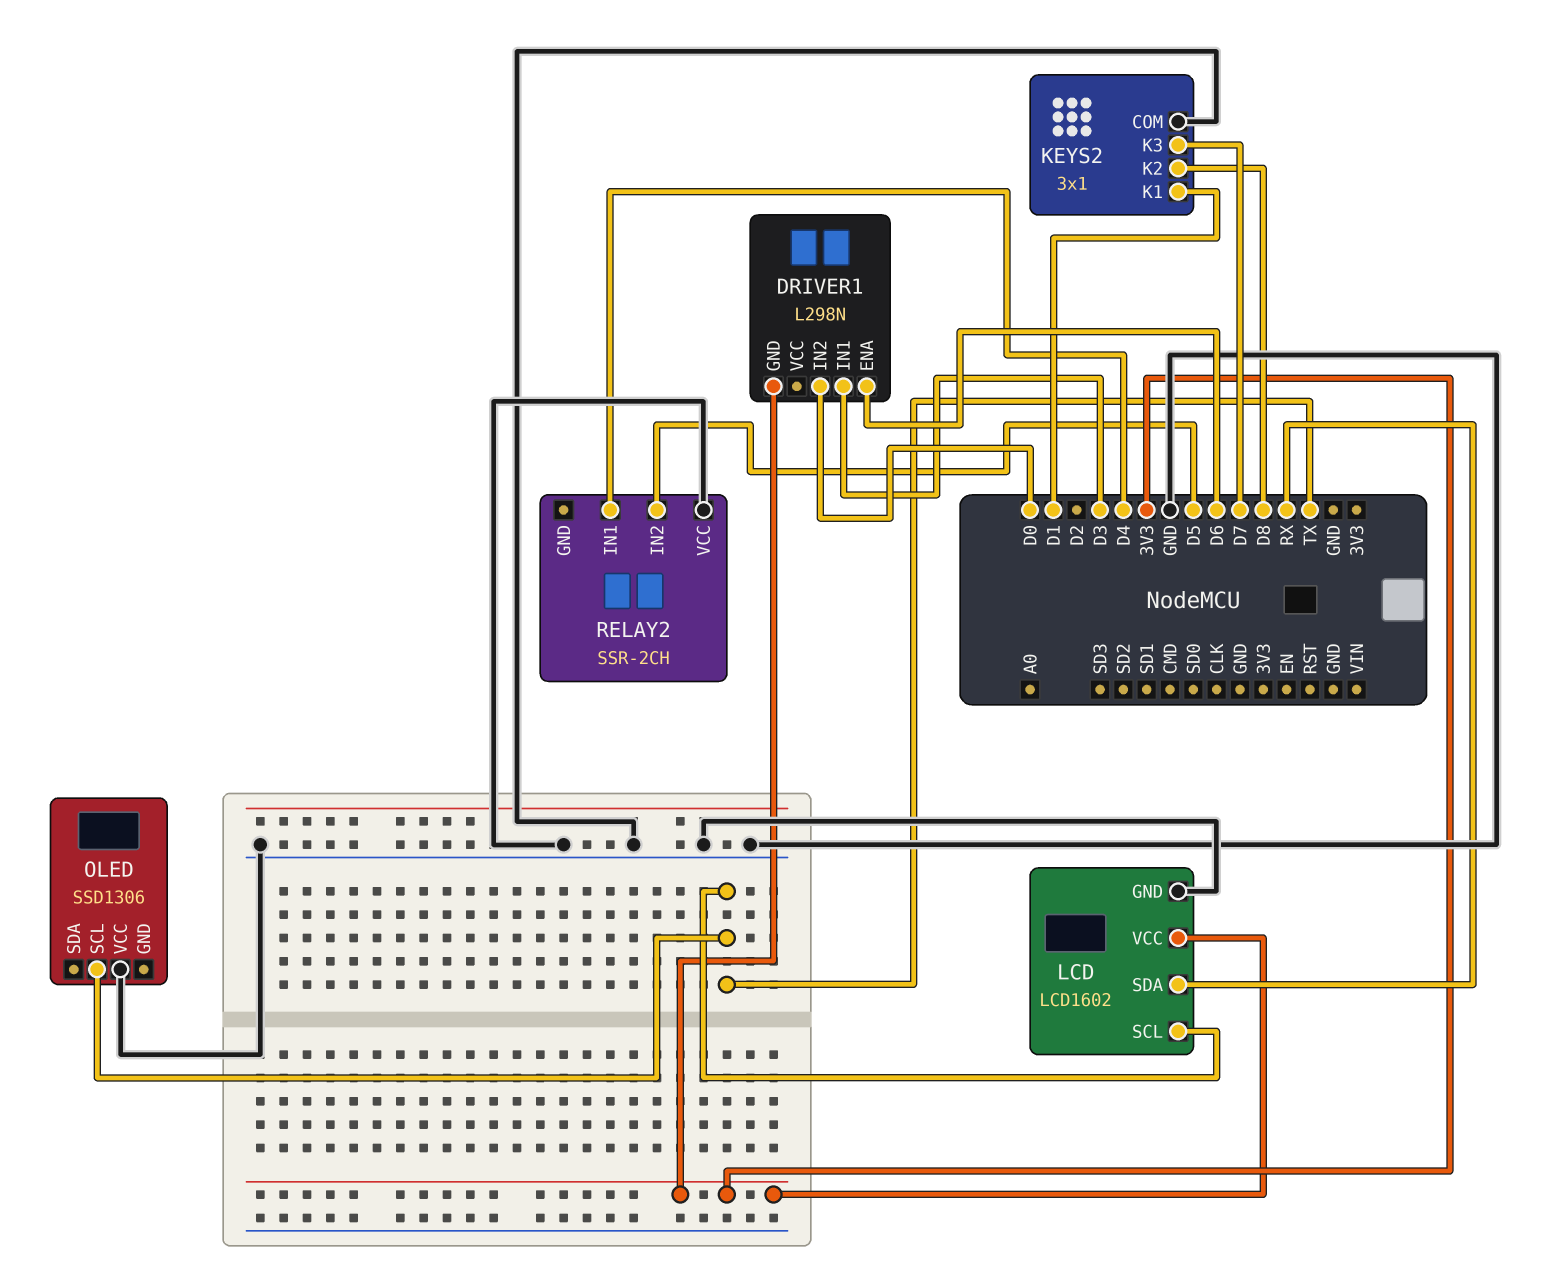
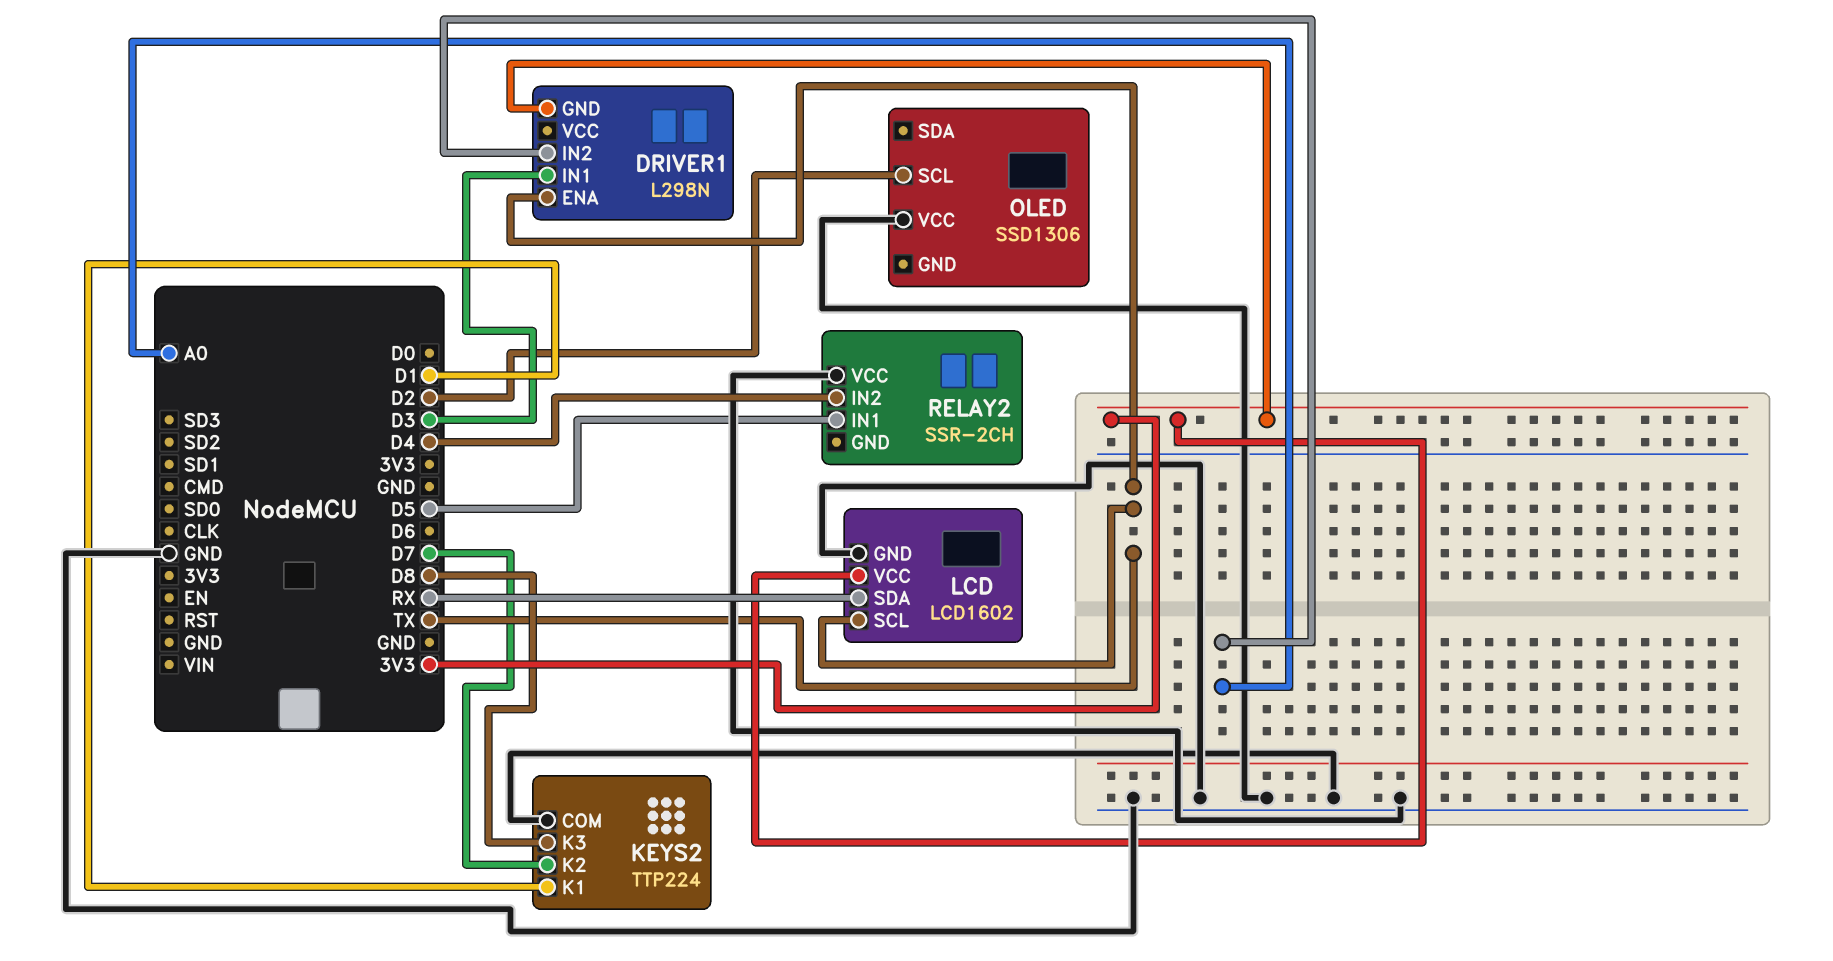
DRIVER1 pin ENA: D6 -> TX
DRIVER1 pin IN2: D0 -> A0
KEYS2: 3x1 -> TTP224
KEYS2 pin K2: D8 -> D7
KEYS2 pin K3: D7 -> D8
OLED pin SCL: TX -> D2
RELAY2 pin IN1: D4 -> D5
RELAY2 pin IN2: D5 -> D4

